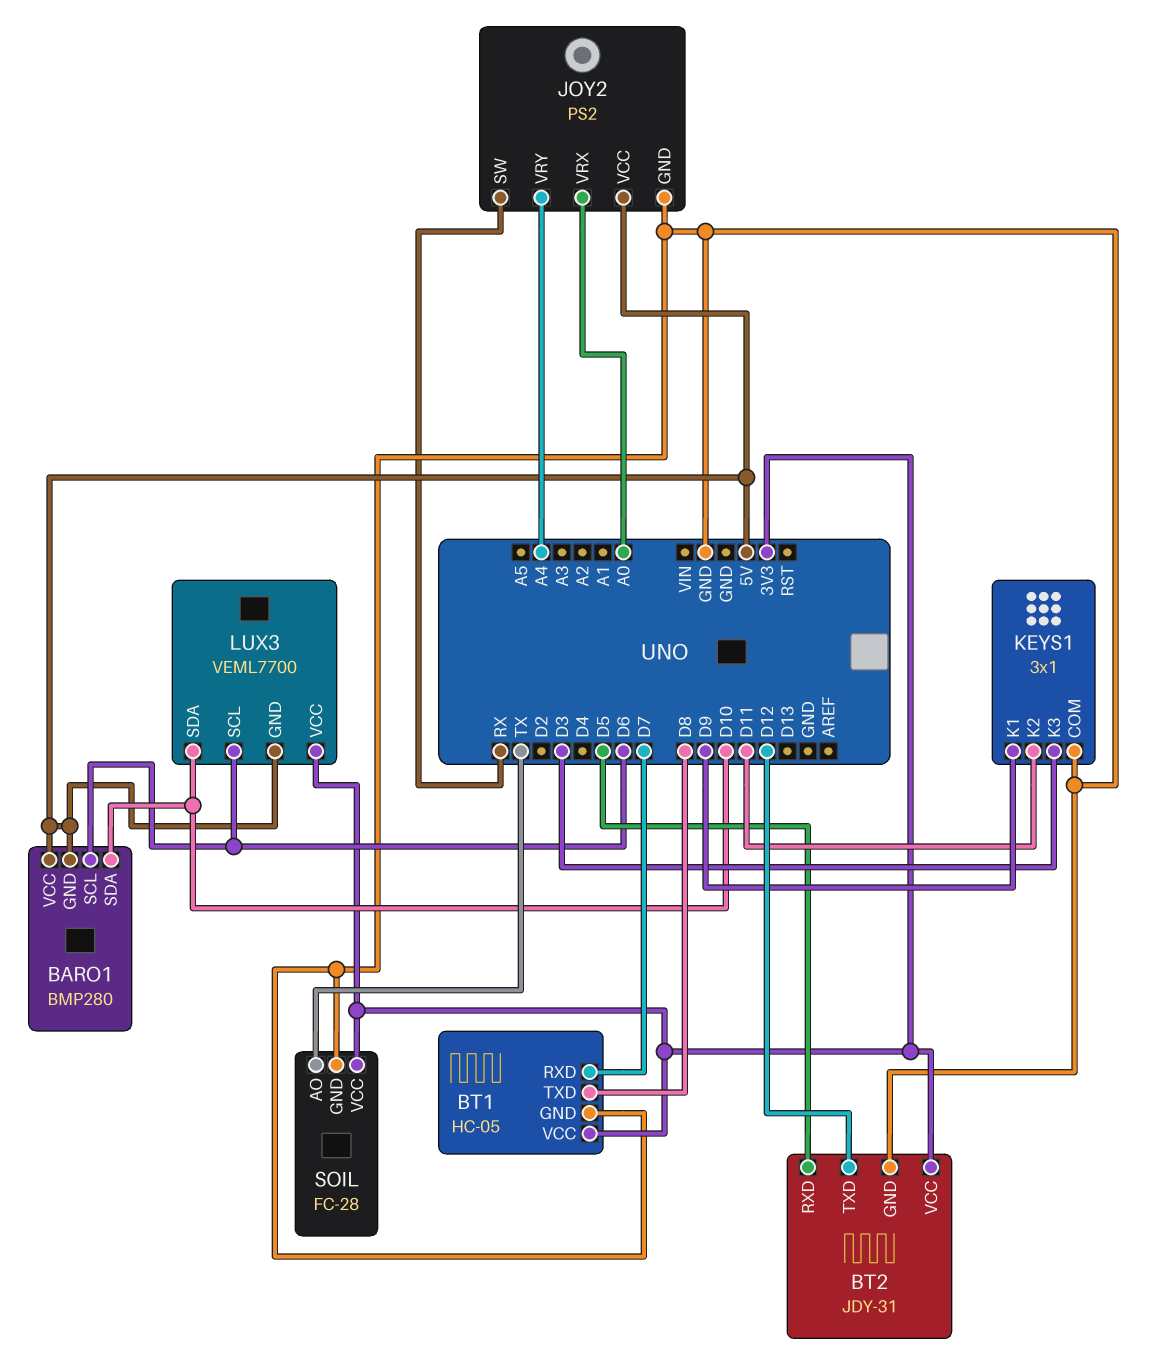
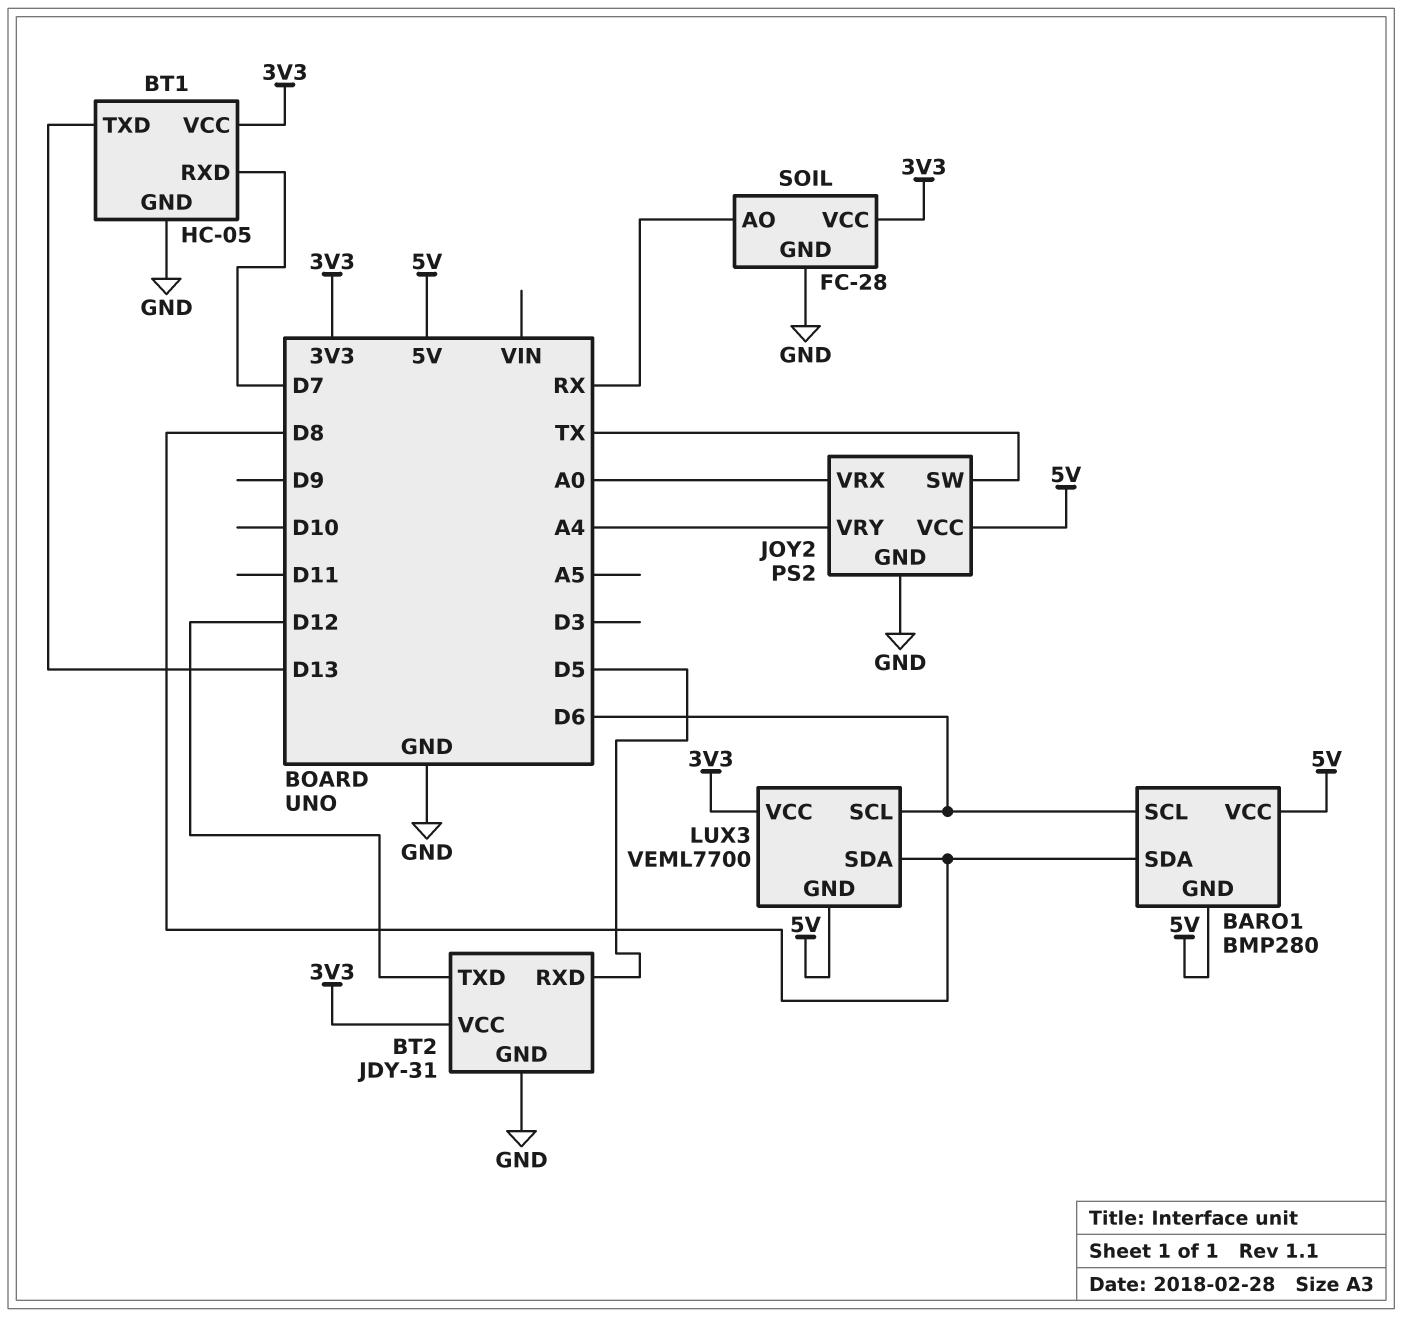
BARO1 pin SDA: D10 -> D8
BT1 pin TXD: D8 -> D13
JOY2 pin SW: RX -> TX
KEYS1: 3x1 -> none
KEYS1 pin COM: GND -> none
KEYS1 pin K1: D9 -> none
KEYS1 pin K2: D11 -> none
KEYS1 pin K3: D3 -> none
LUX3 pin SDA: D10 -> D8
SOIL pin AO: TX -> RX

